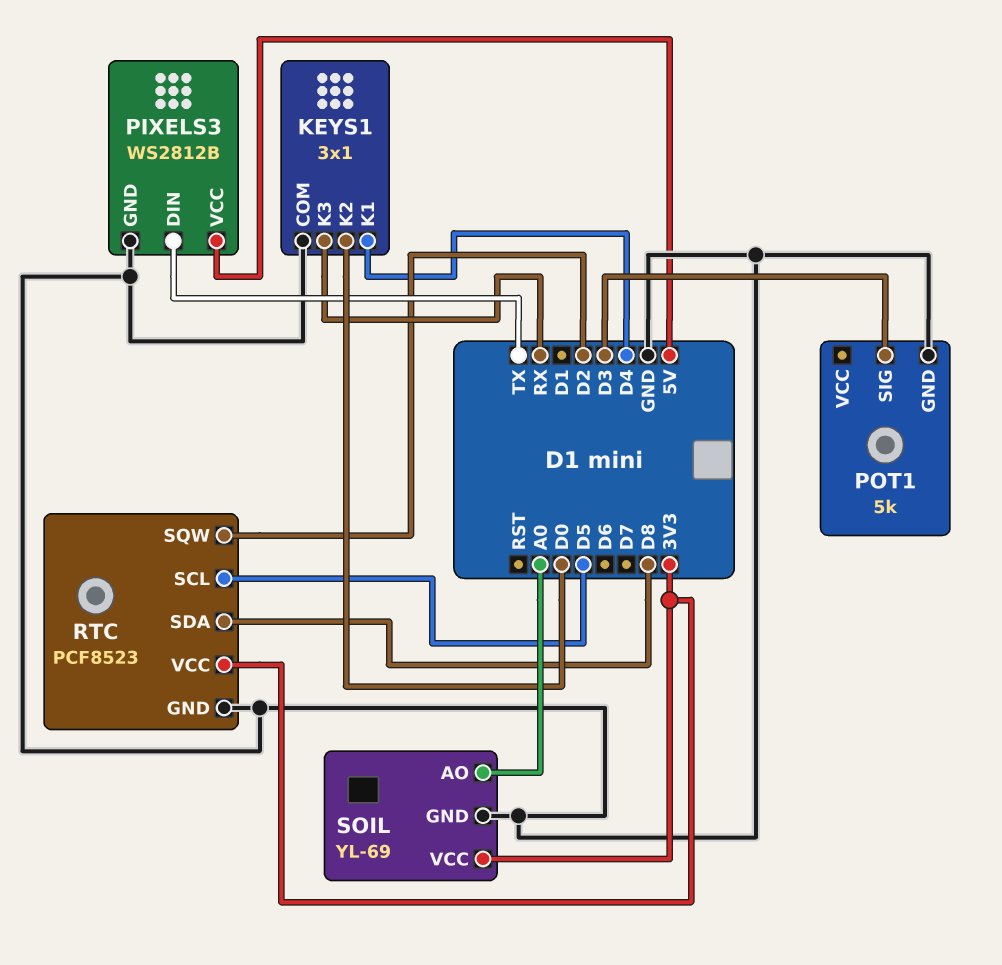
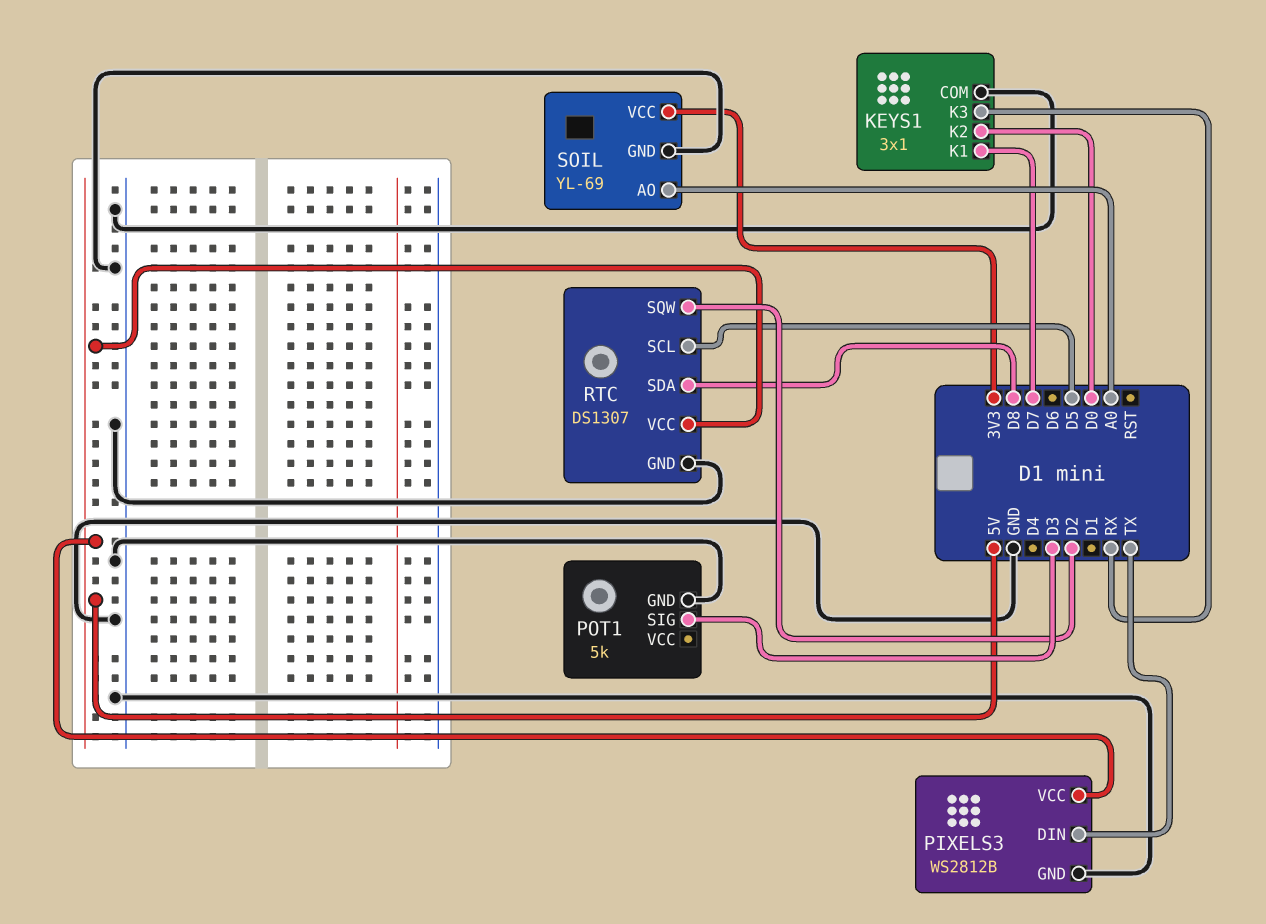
KEYS1 pin K1: D4 -> D7
RTC: PCF8523 -> DS1307
RTC pin VCC: 3V3 -> 5V

